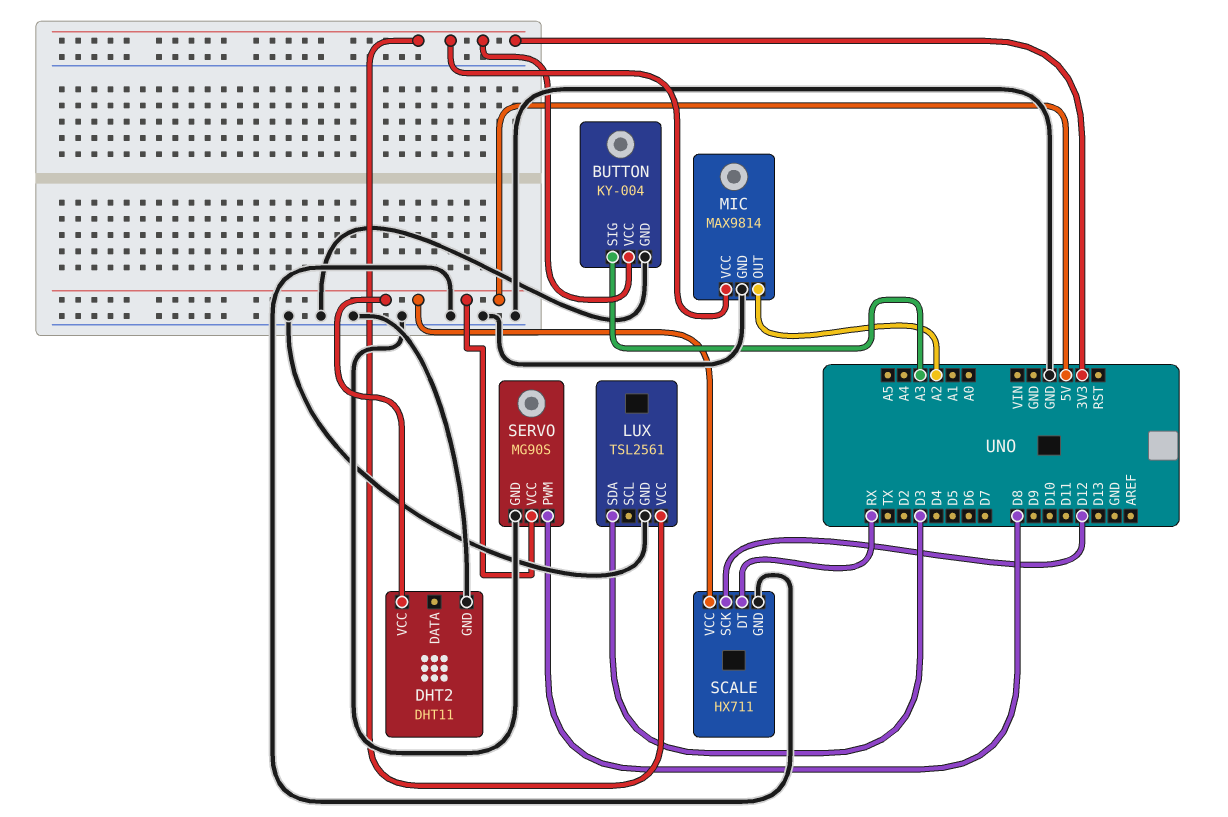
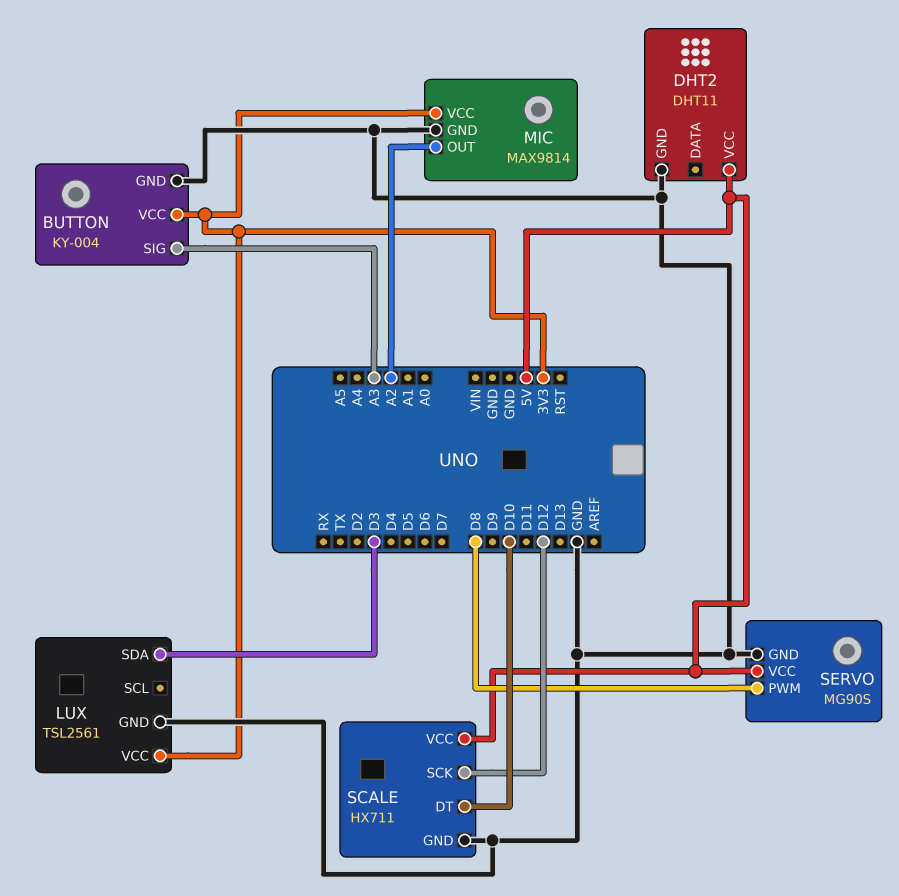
SCALE pin DT: RX -> D10

